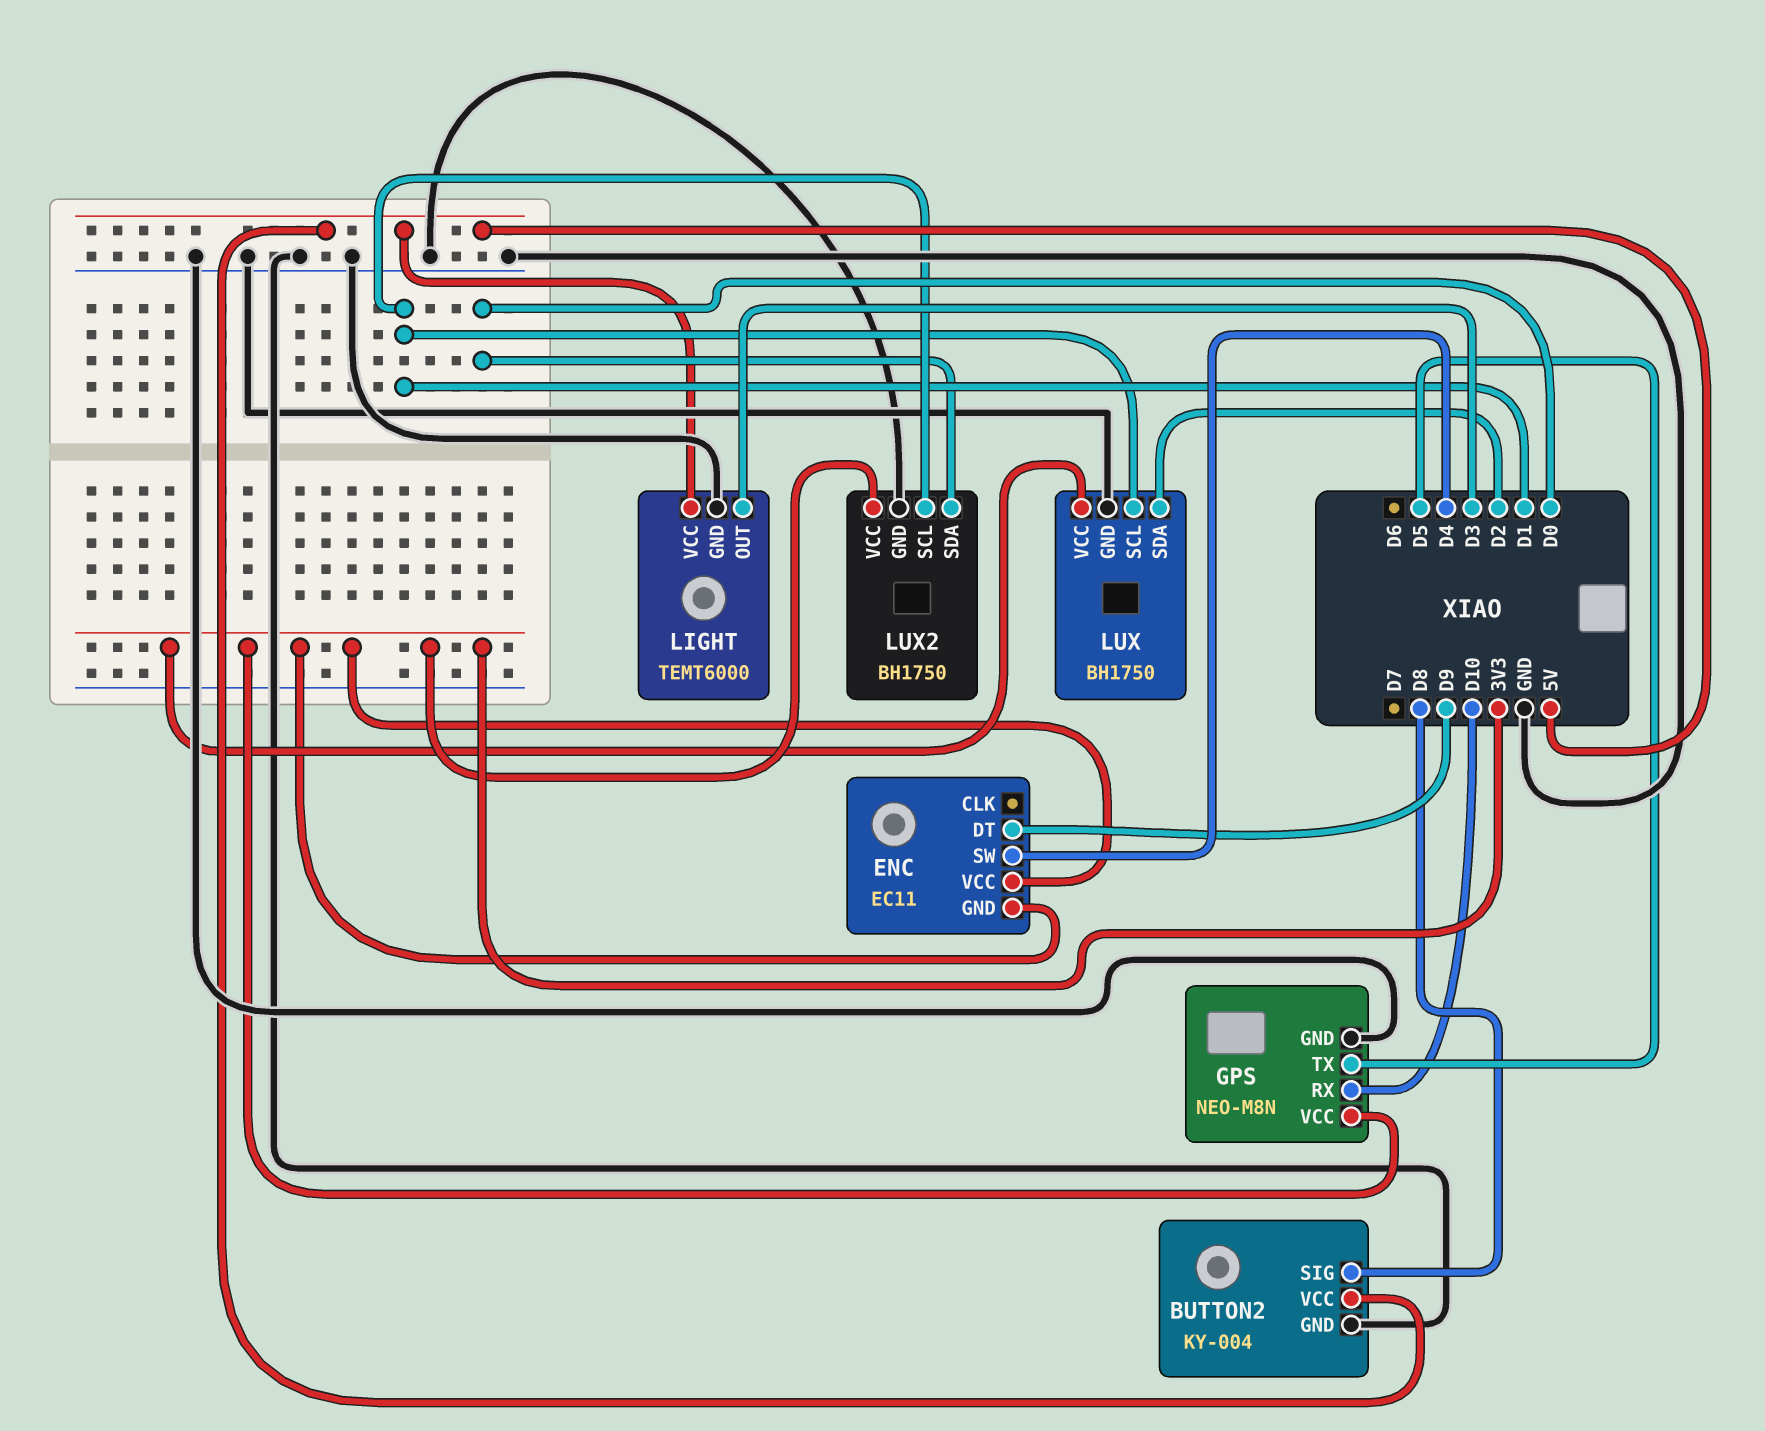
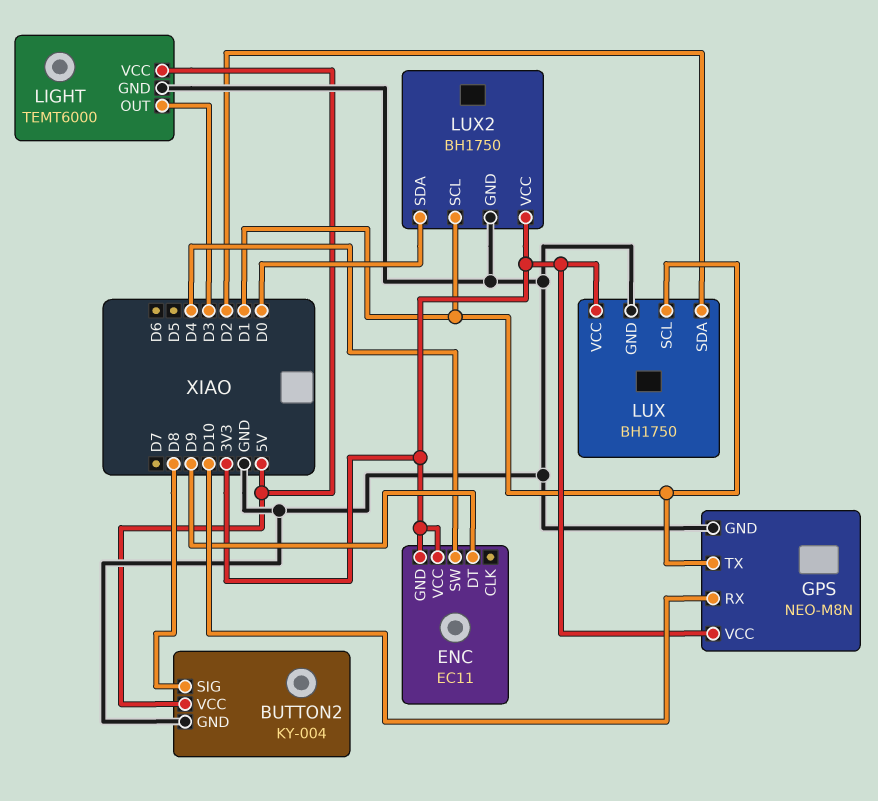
GPS pin TX: D5 -> D1

